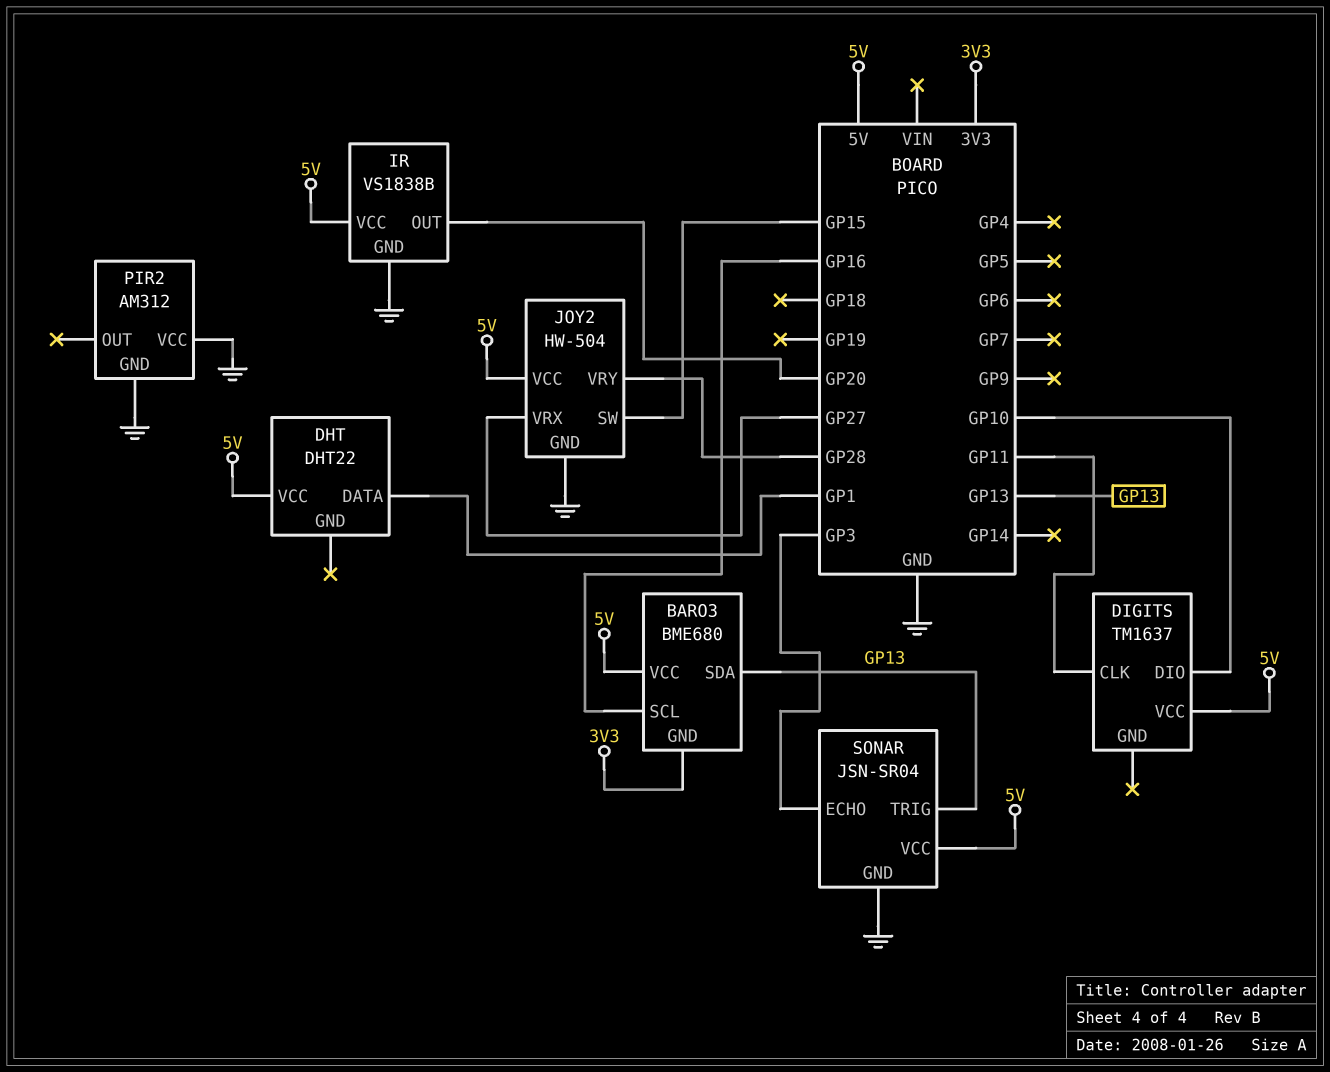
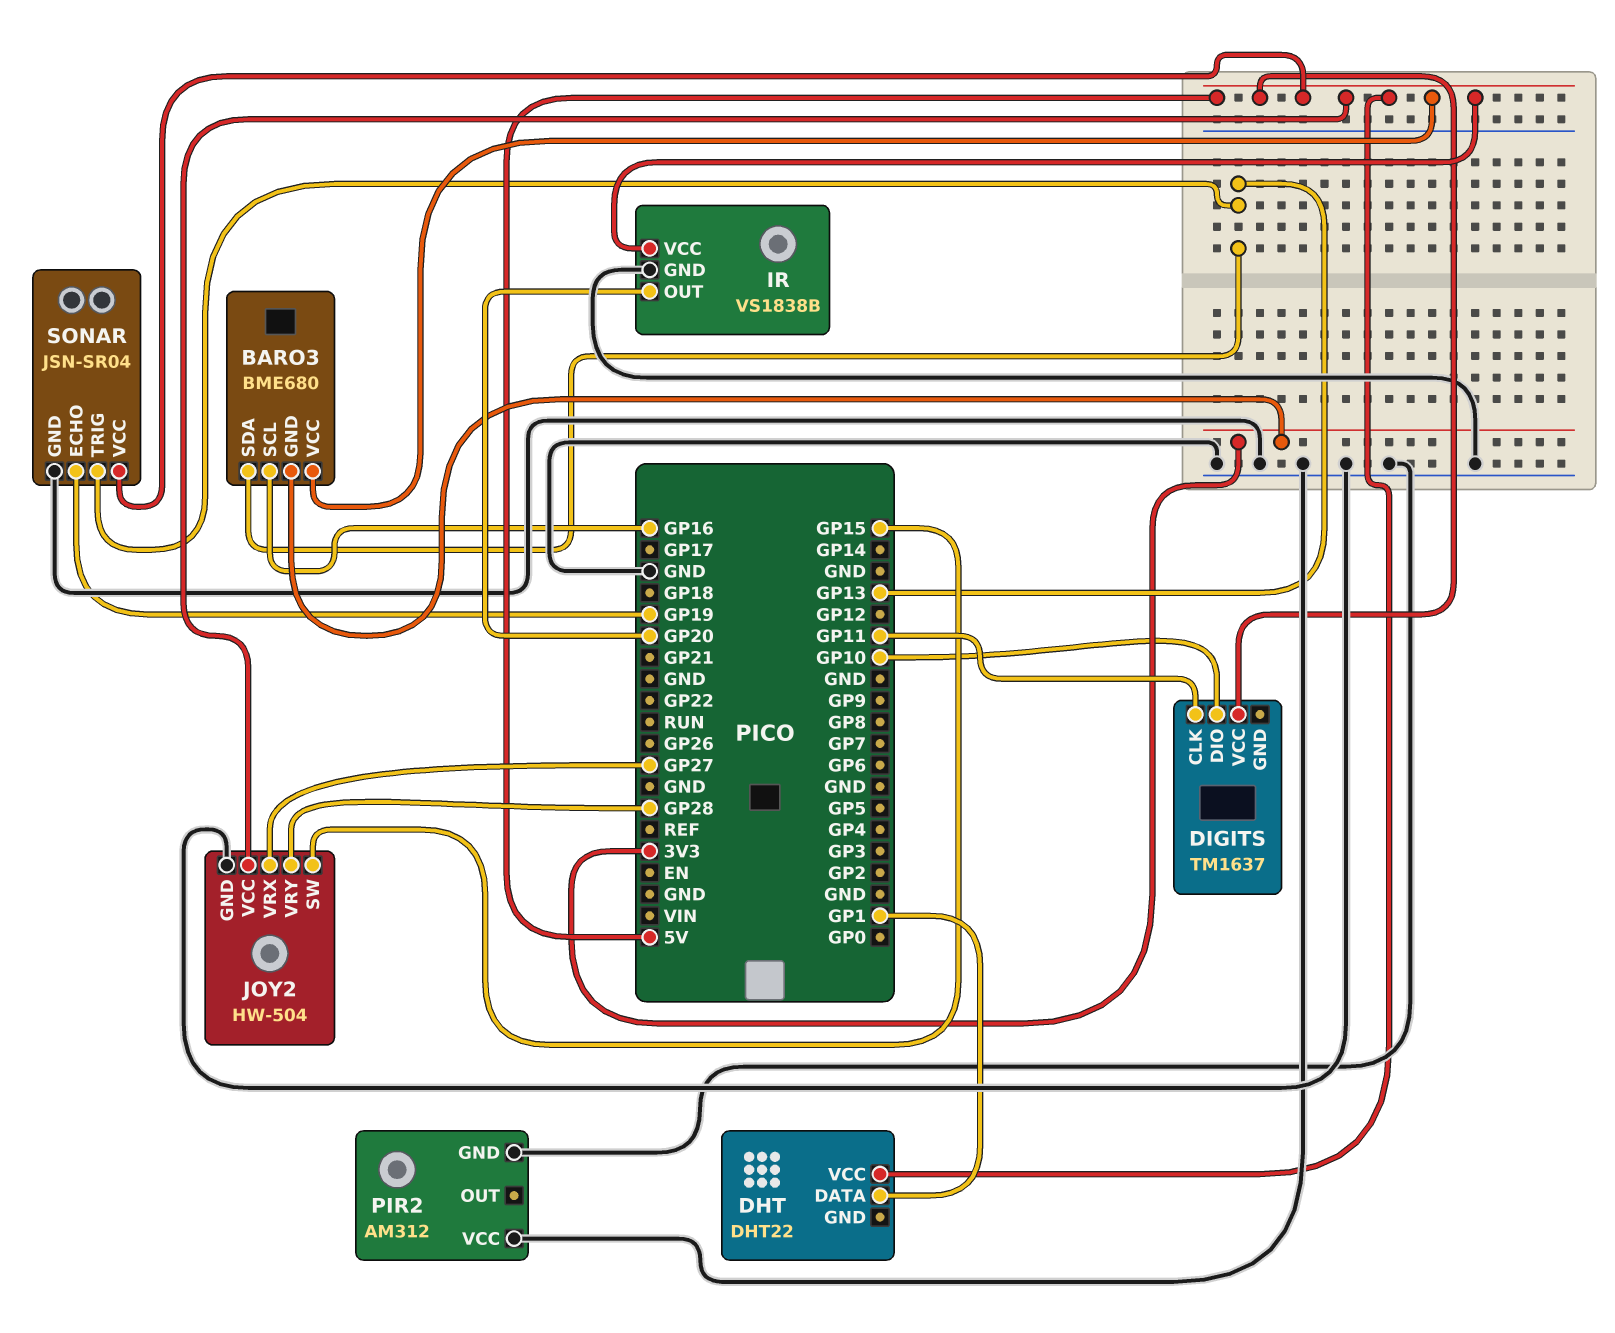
SONAR pin ECHO: GP3 -> GP19

